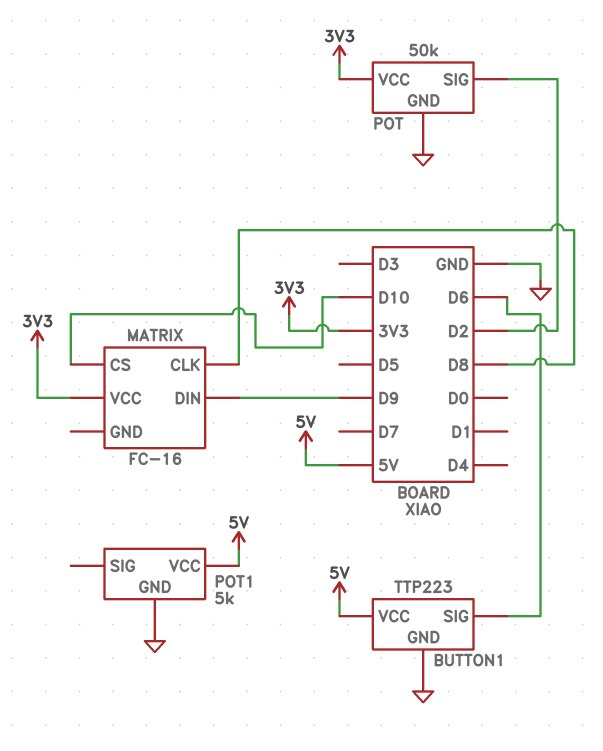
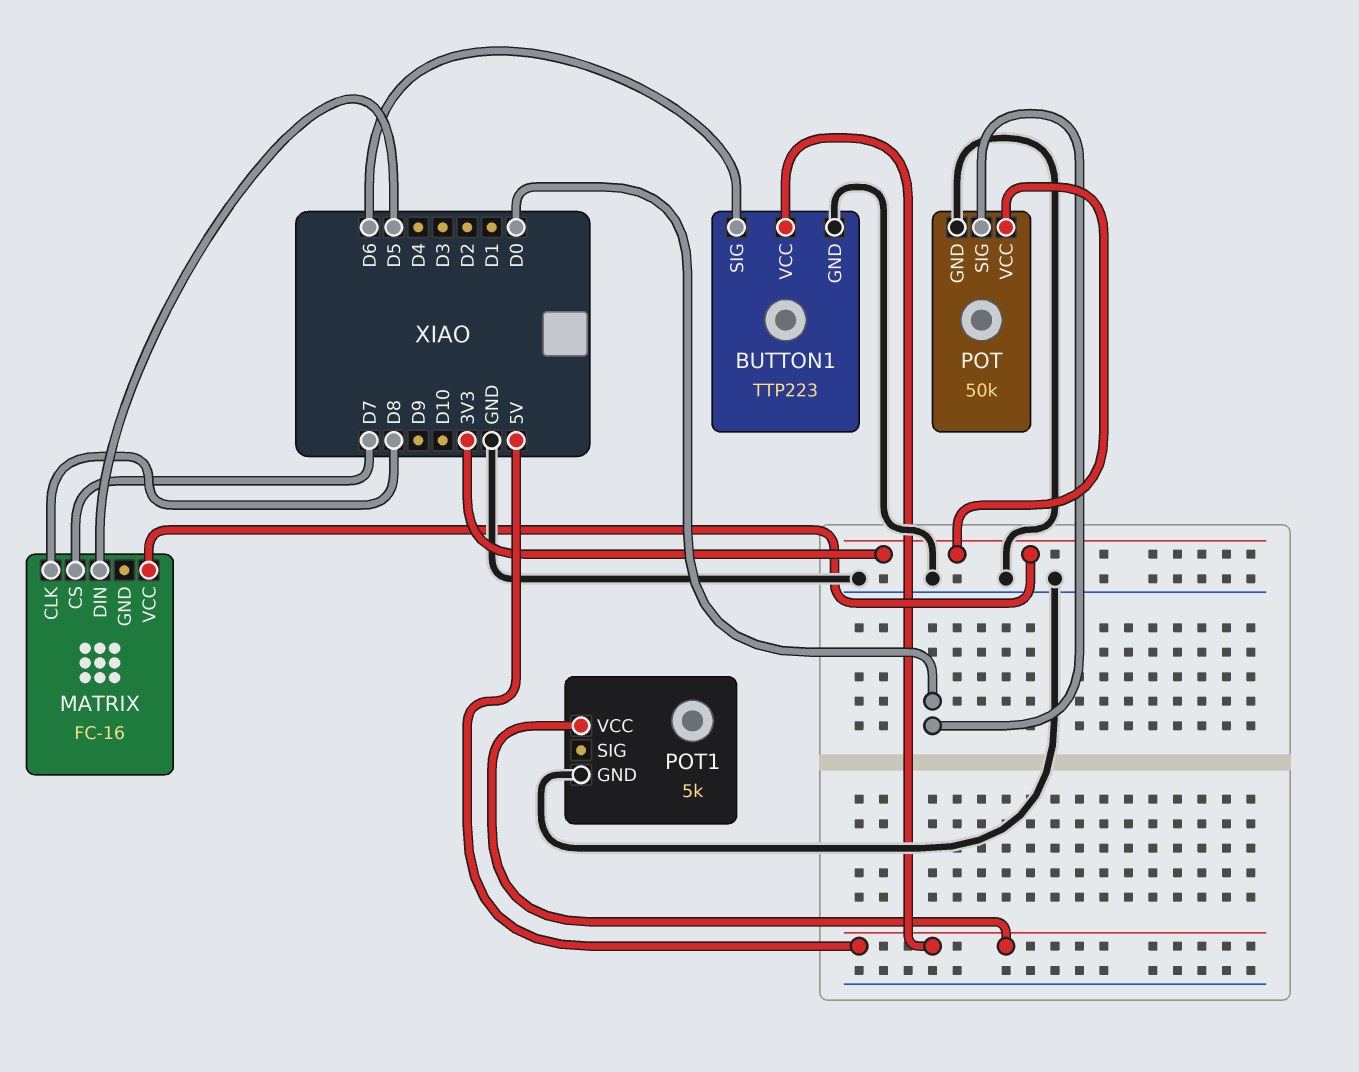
MATRIX pin CS: D10 -> D7
MATRIX pin DIN: D9 -> D5
POT pin SIG: D2 -> D0

